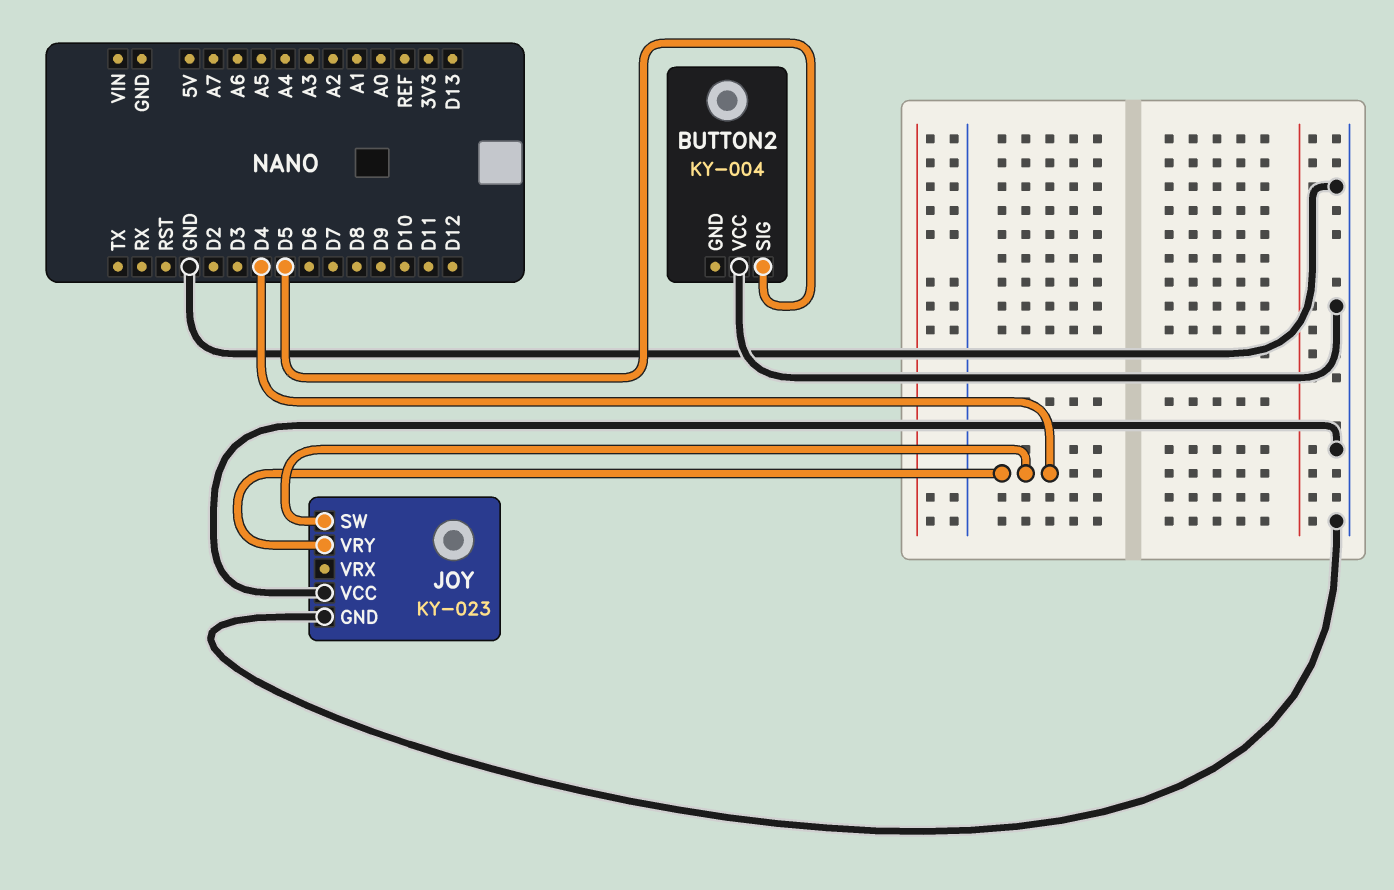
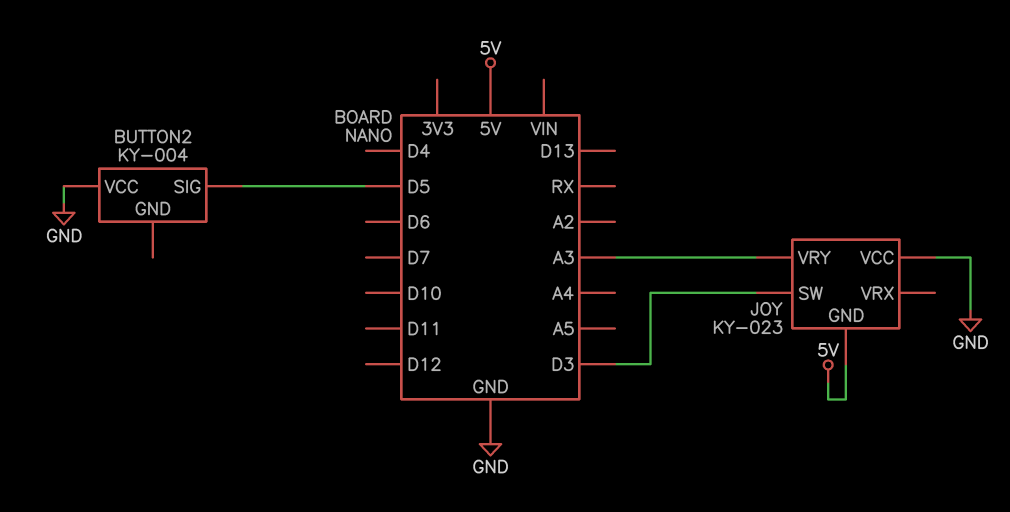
JOY pin GND: GND -> 5V
JOY pin SW: D4 -> D3
JOY pin VRY: D4 -> A3

